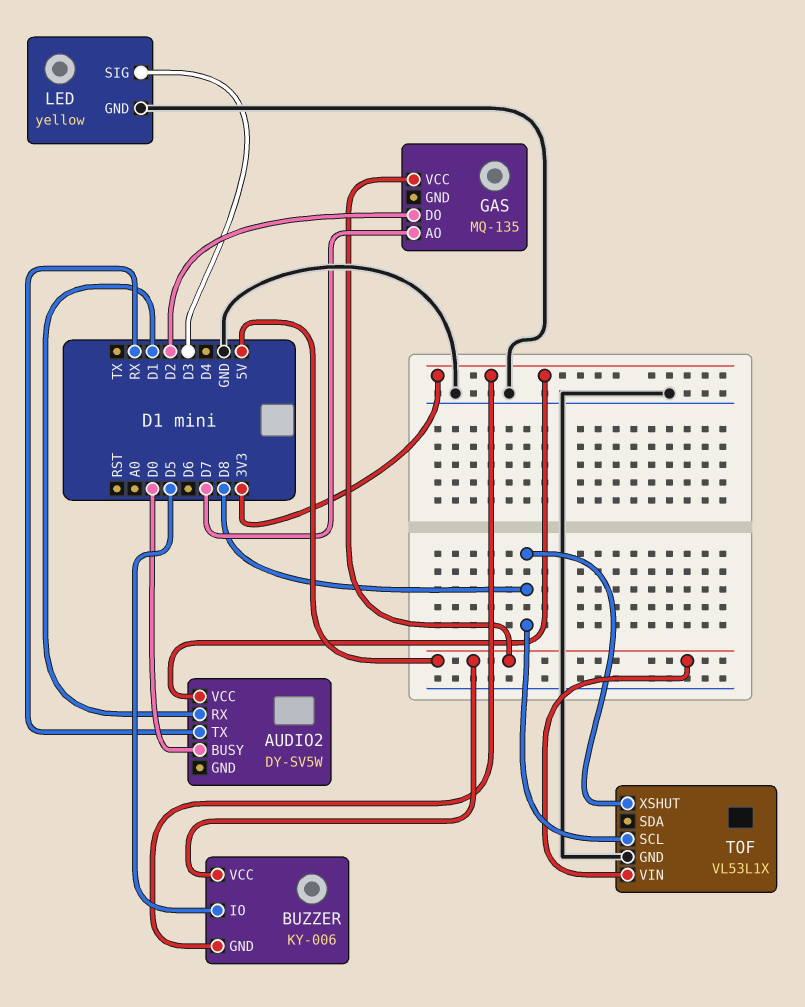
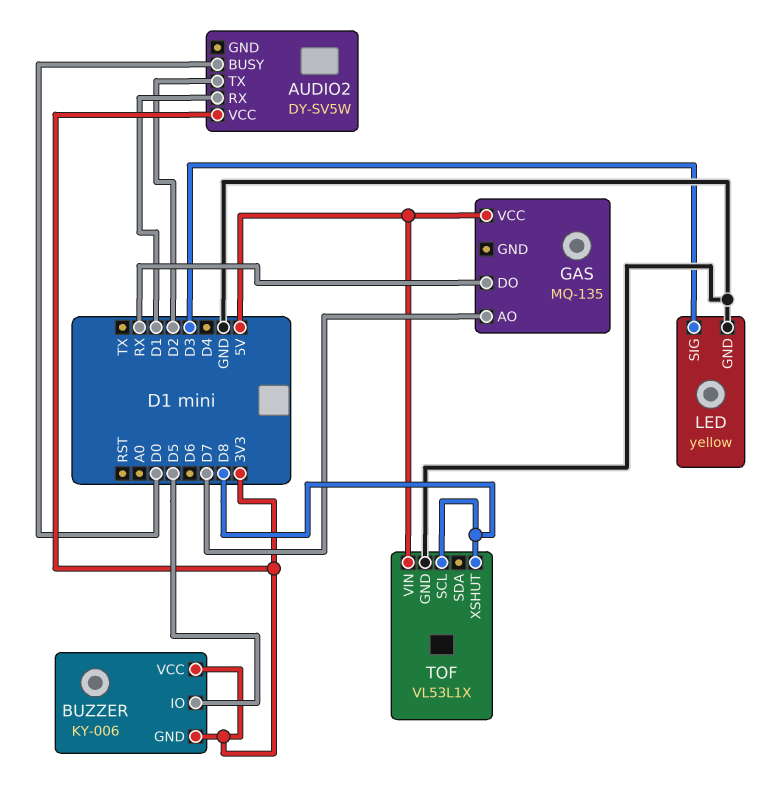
AUDIO2 pin TX: RX -> D2
BUZZER pin VCC: 5V -> 3V3
GAS pin DO: D2 -> RX

